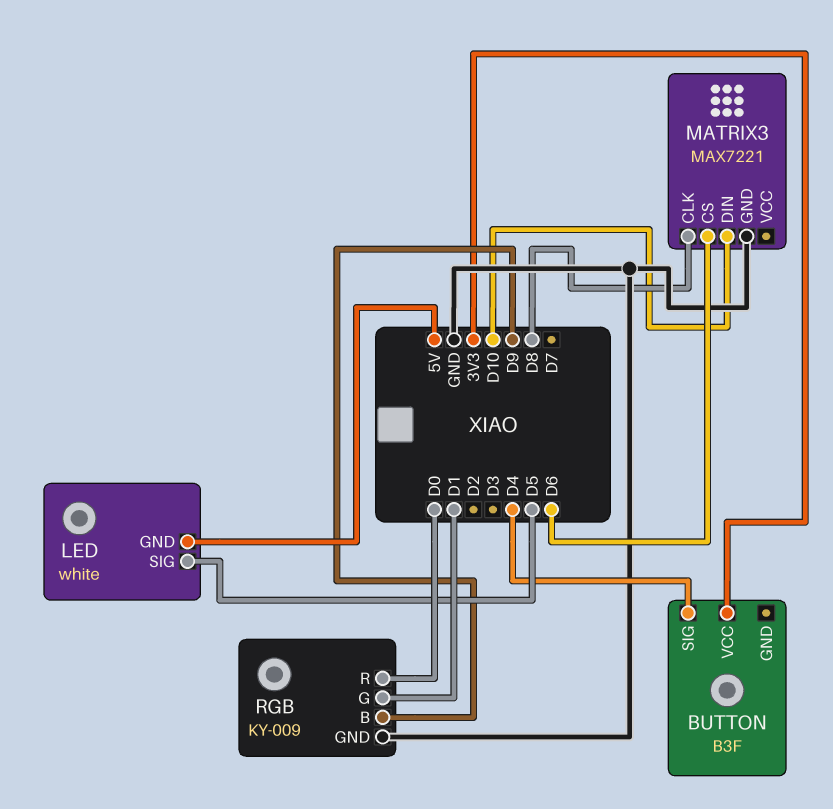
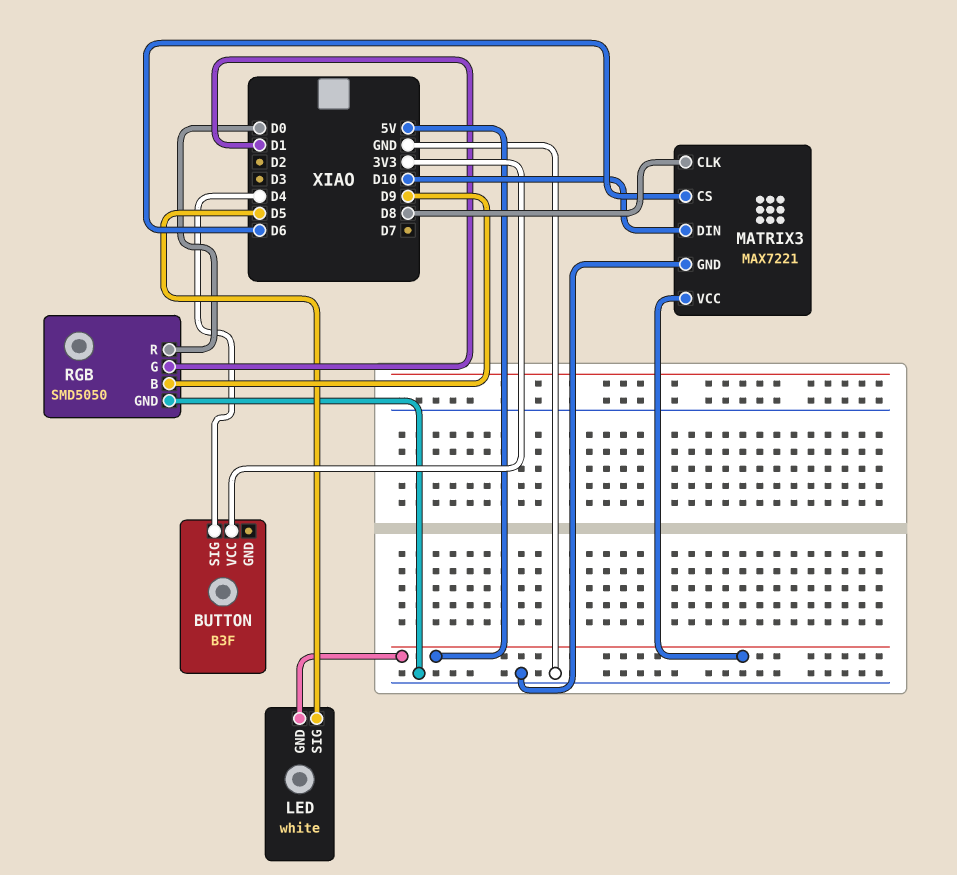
MATRIX3 pin VCC: none -> 5V
RGB: KY-009 -> SMD5050

